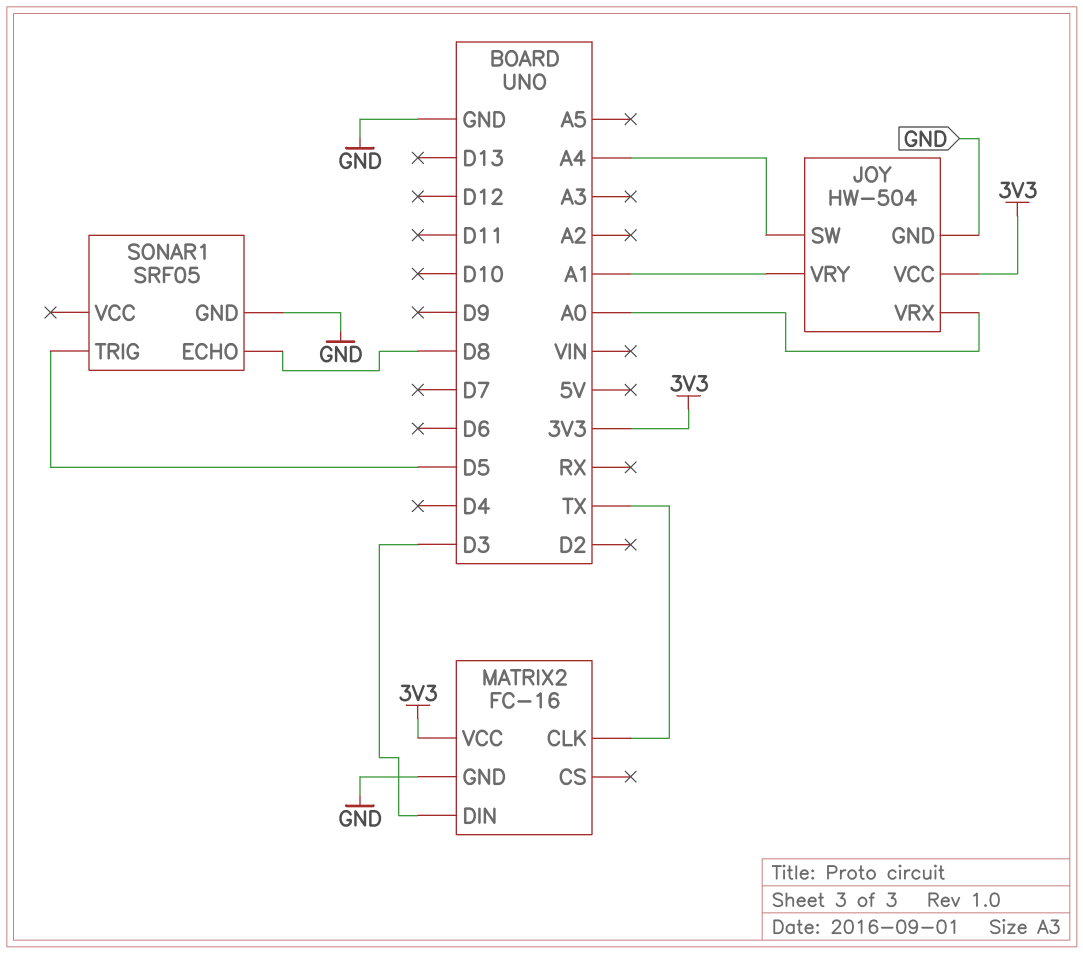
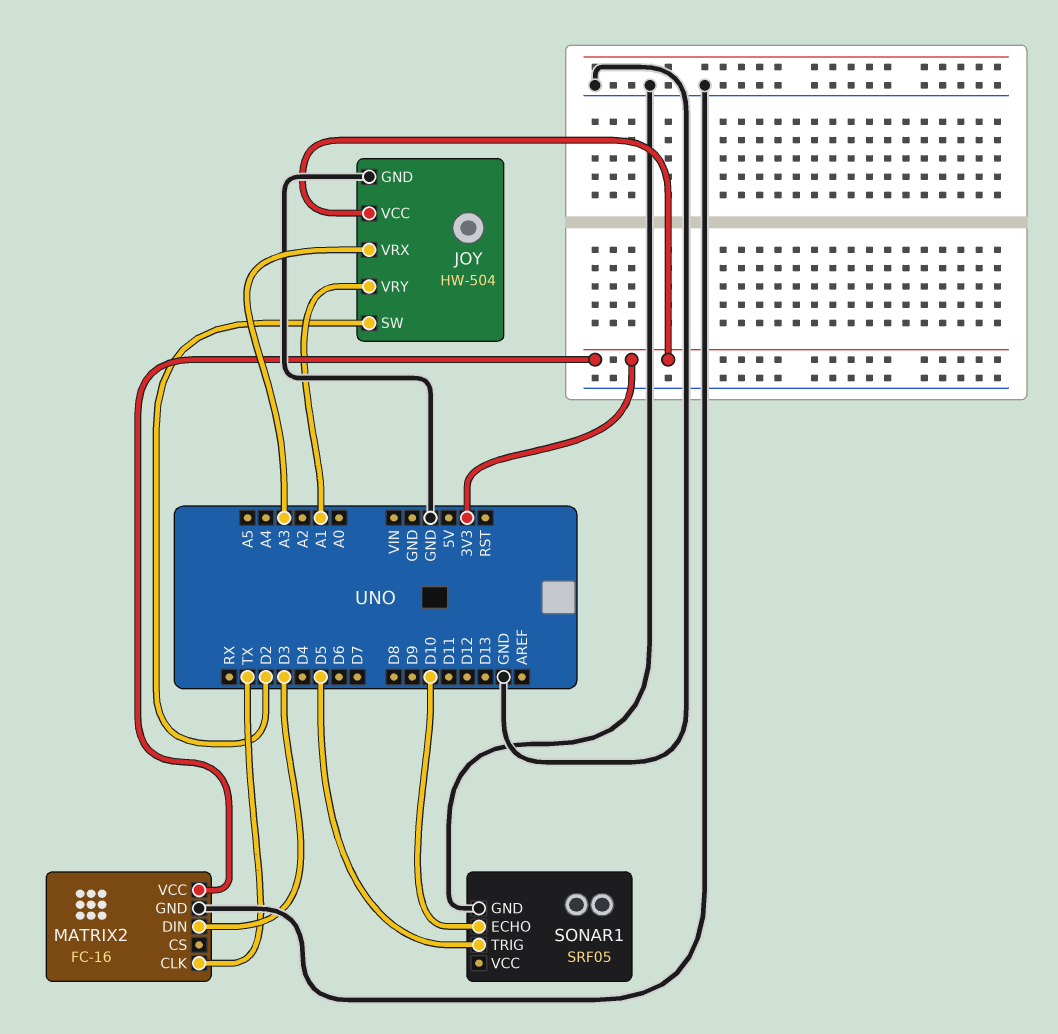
JOY pin SW: A4 -> D2
JOY pin VRX: A0 -> A3
SONAR1 pin ECHO: D8 -> D10

